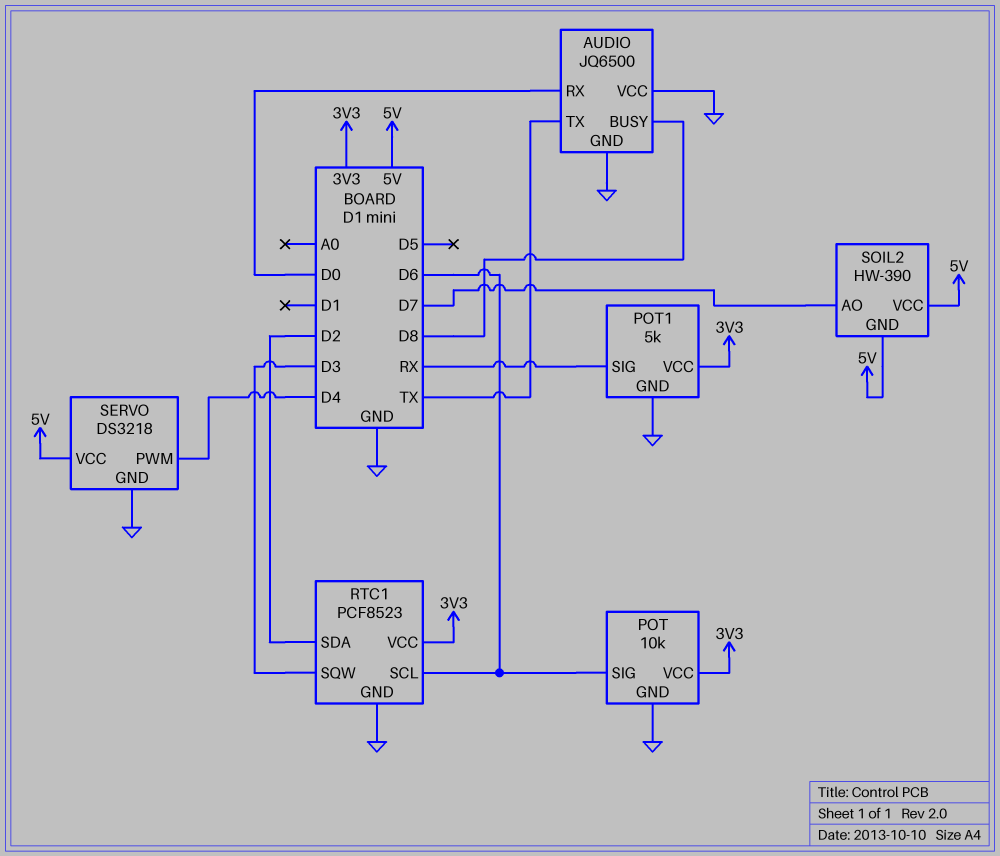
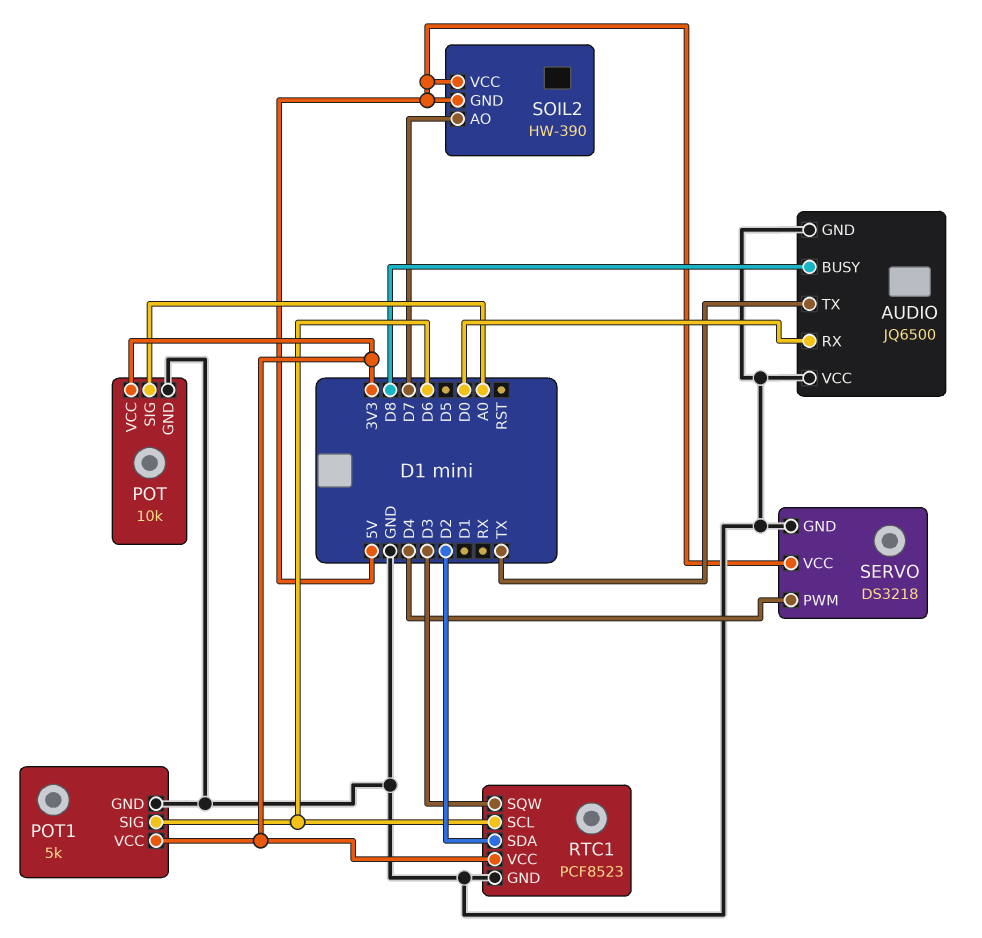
POT pin SIG: D6 -> A0
POT1 pin SIG: RX -> D6

